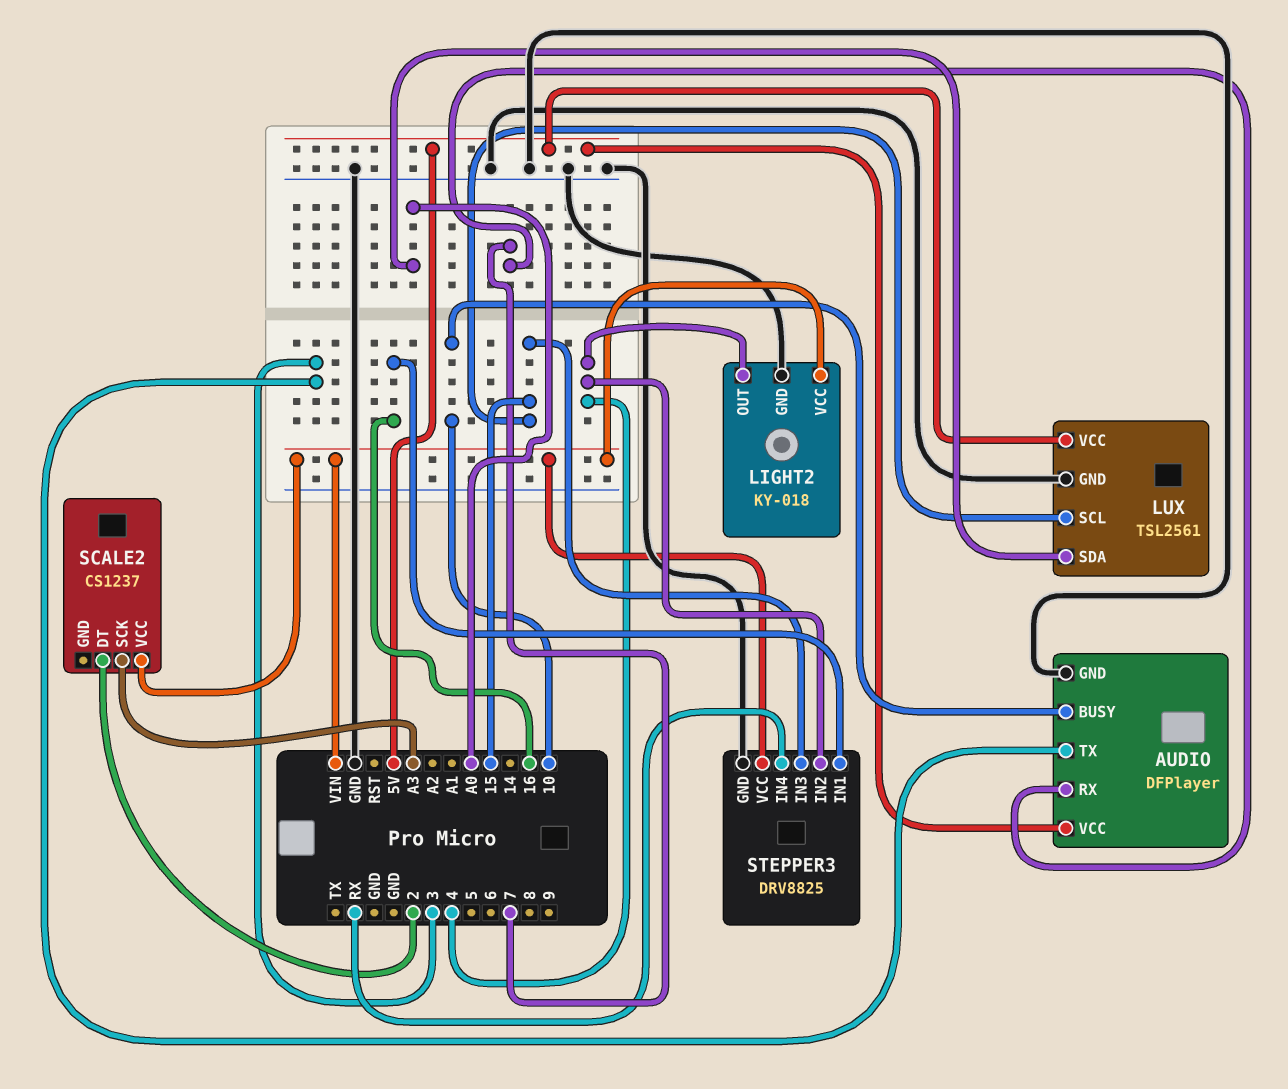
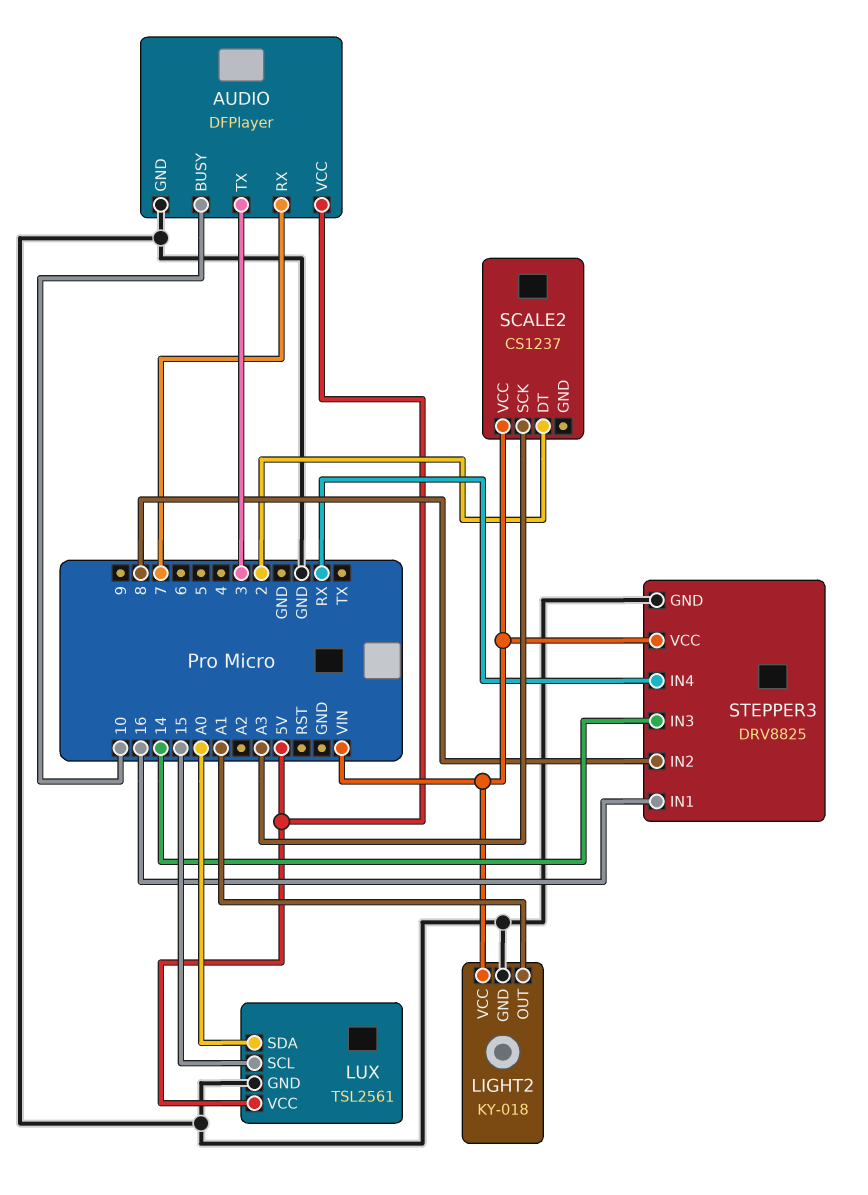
LIGHT2 pin OUT: 4 -> A1
STEPPER3 pin IN2: 4 -> 8
STEPPER3 pin IN3: 15 -> 14

